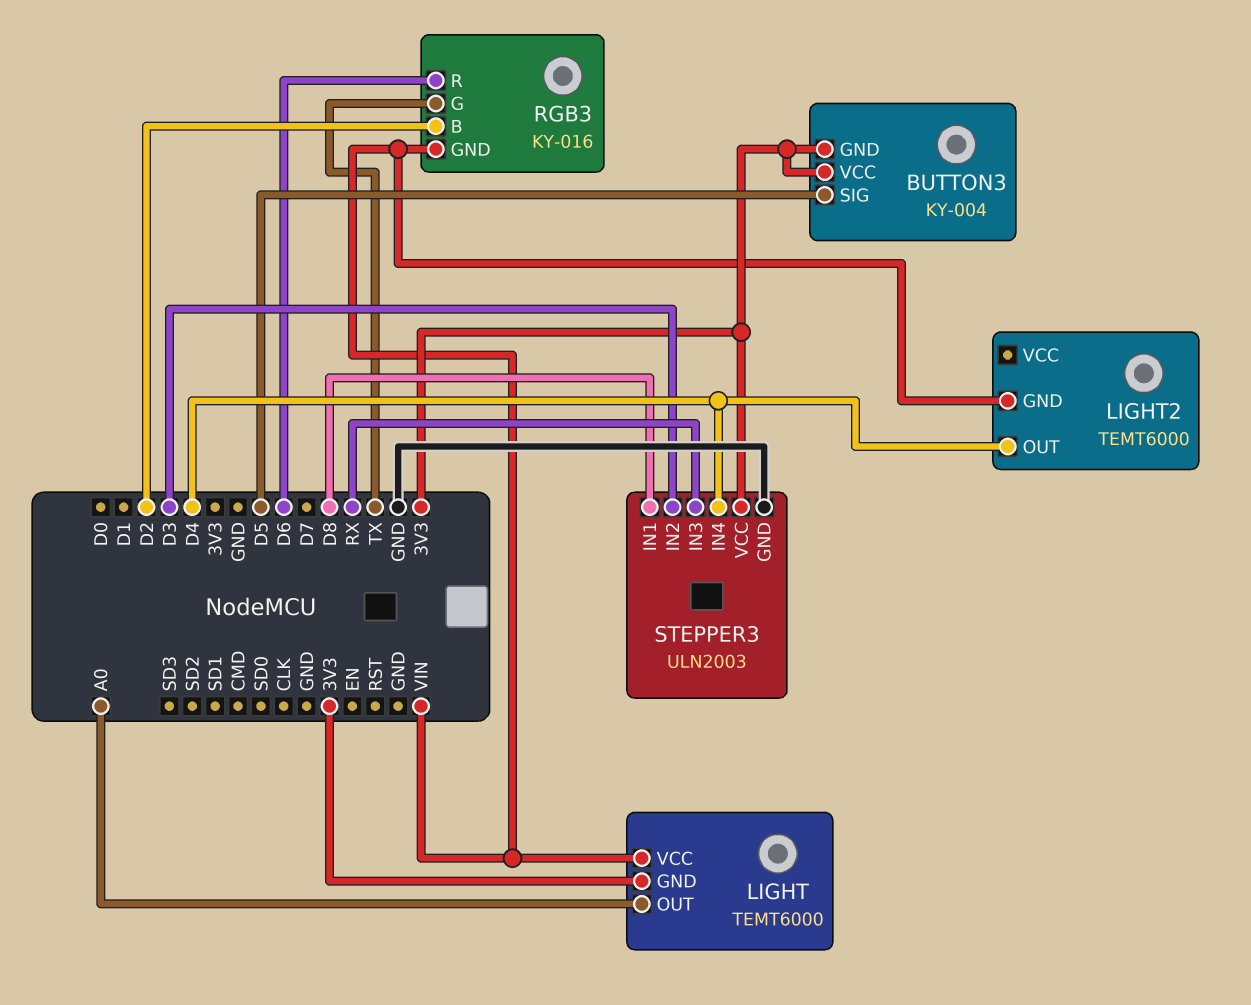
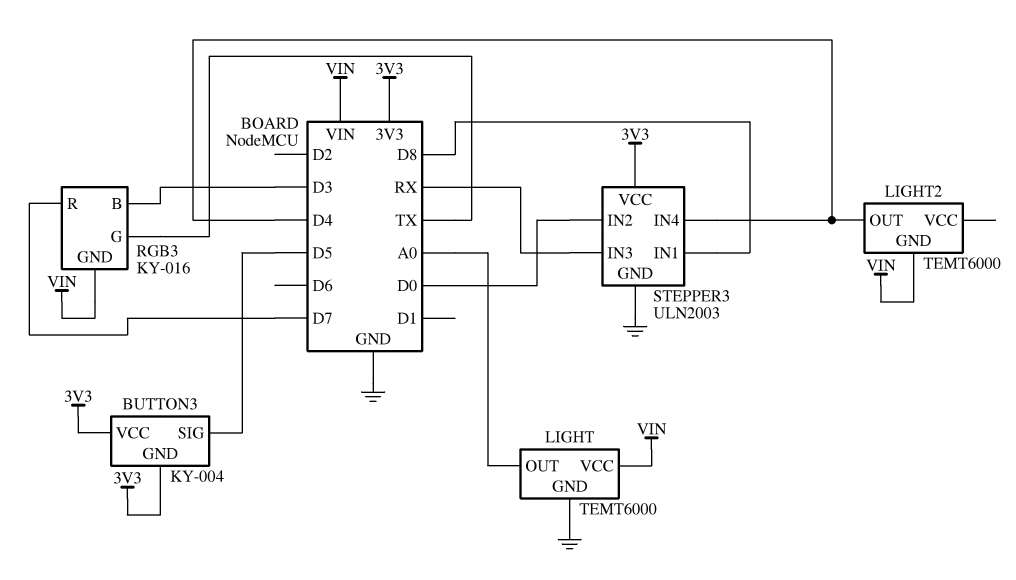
LIGHT pin GND: 3V3 -> GND
RGB3 pin B: D2 -> D3
RGB3 pin R: D6 -> D7
STEPPER3 pin IN2: D3 -> D0

